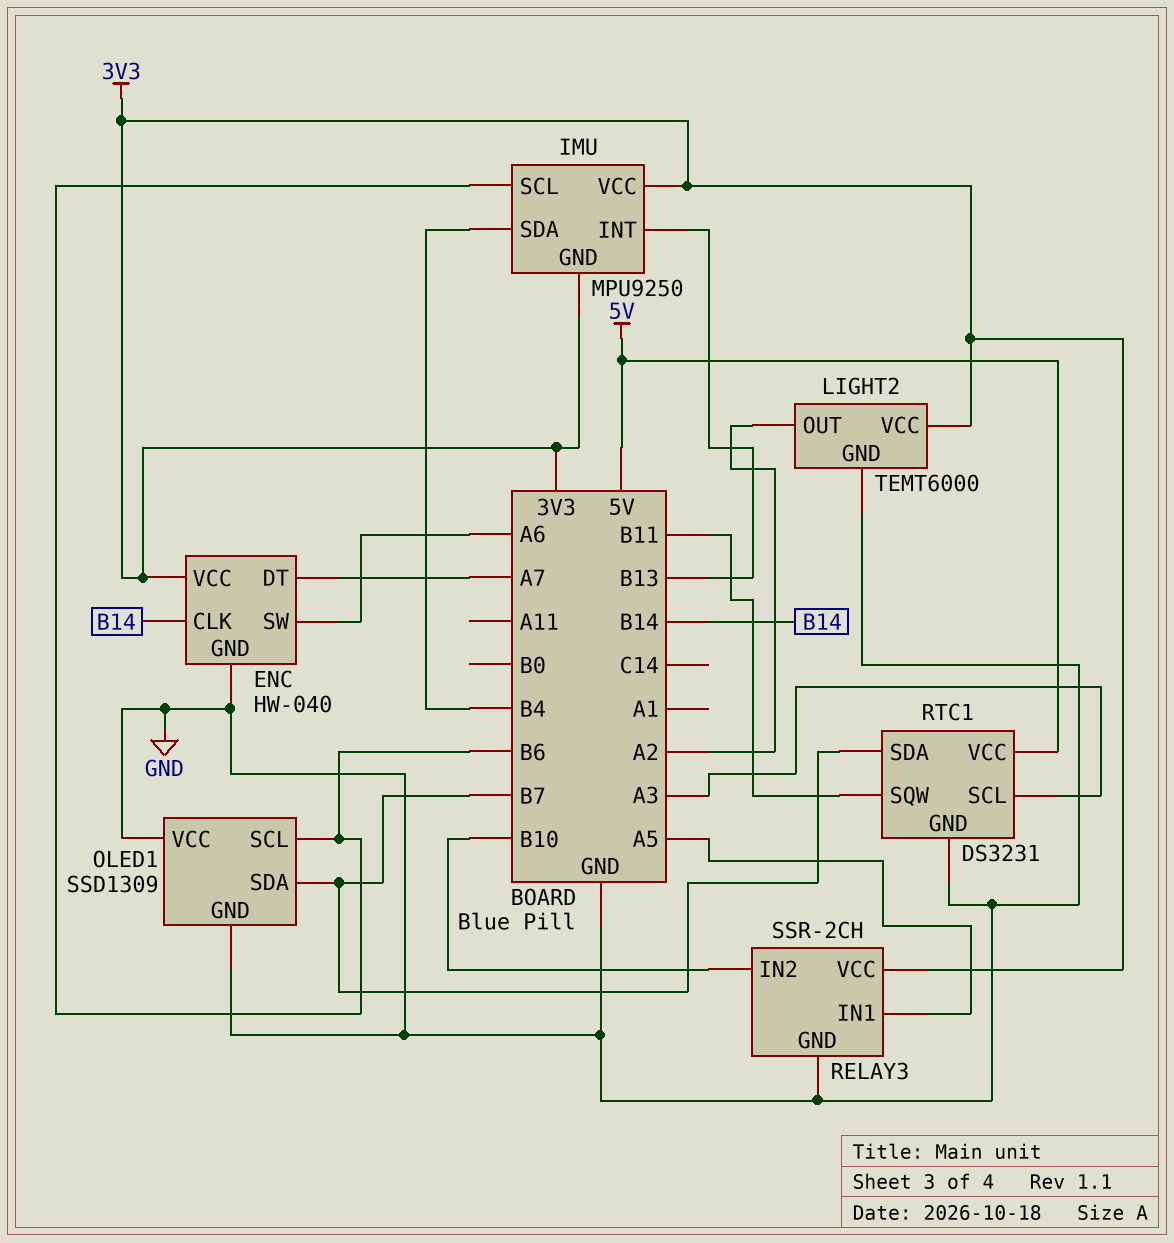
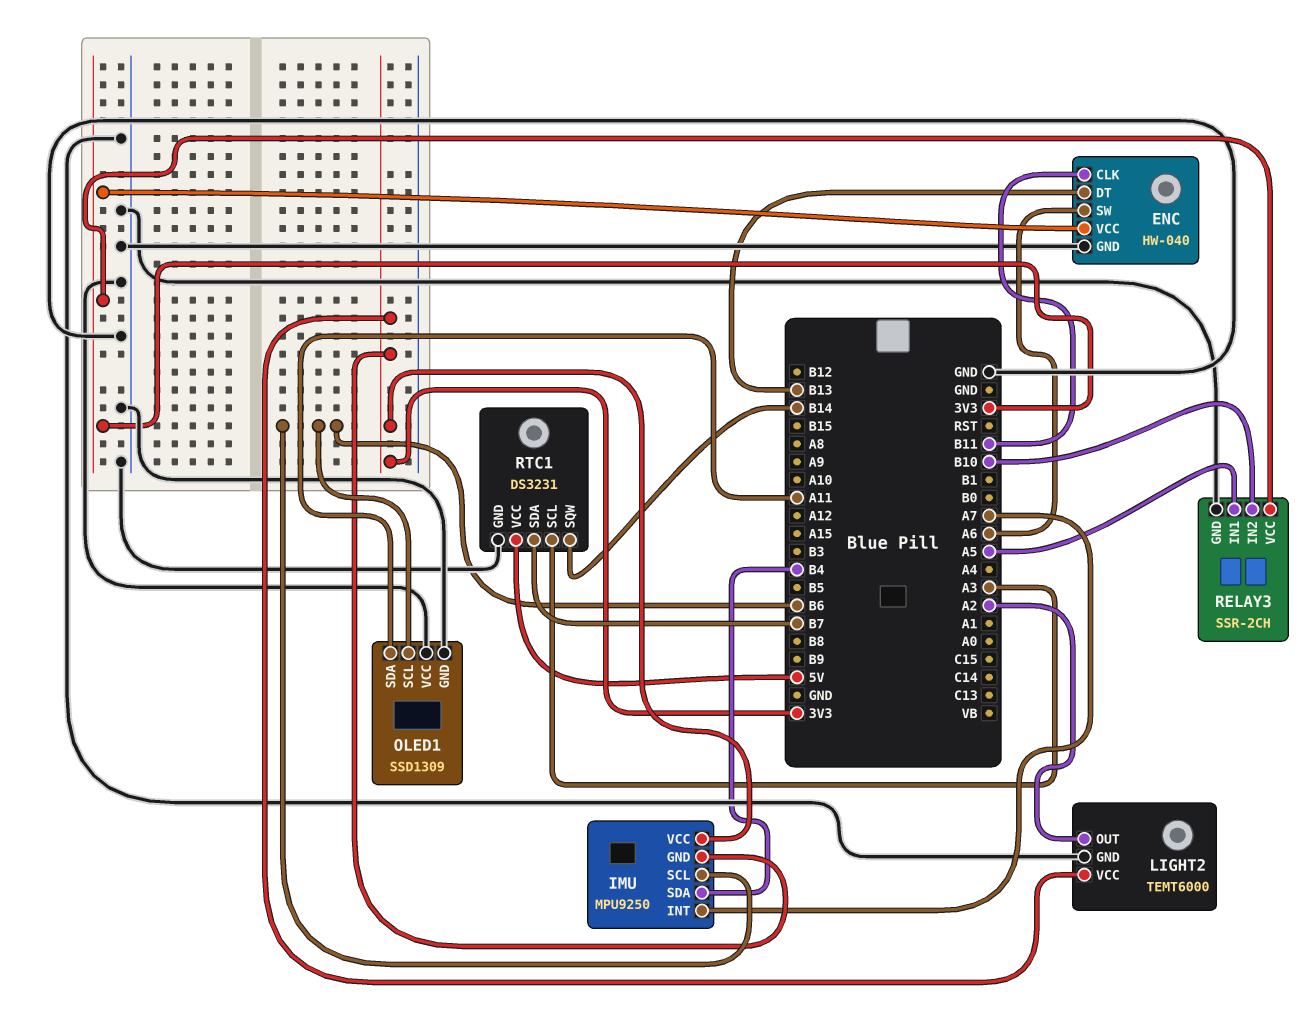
ENC pin CLK: B14 -> B11
ENC pin DT: A7 -> B13
IMU pin INT: B13 -> A7
OLED1 pin SDA: B7 -> A11
RTC1 pin SQW: B11 -> B14

